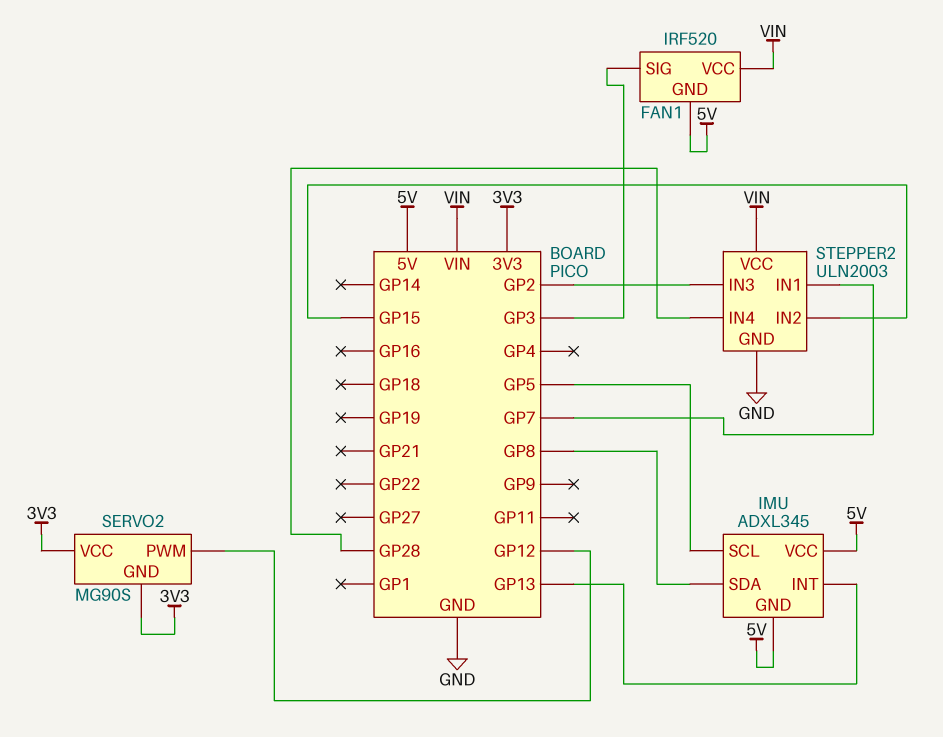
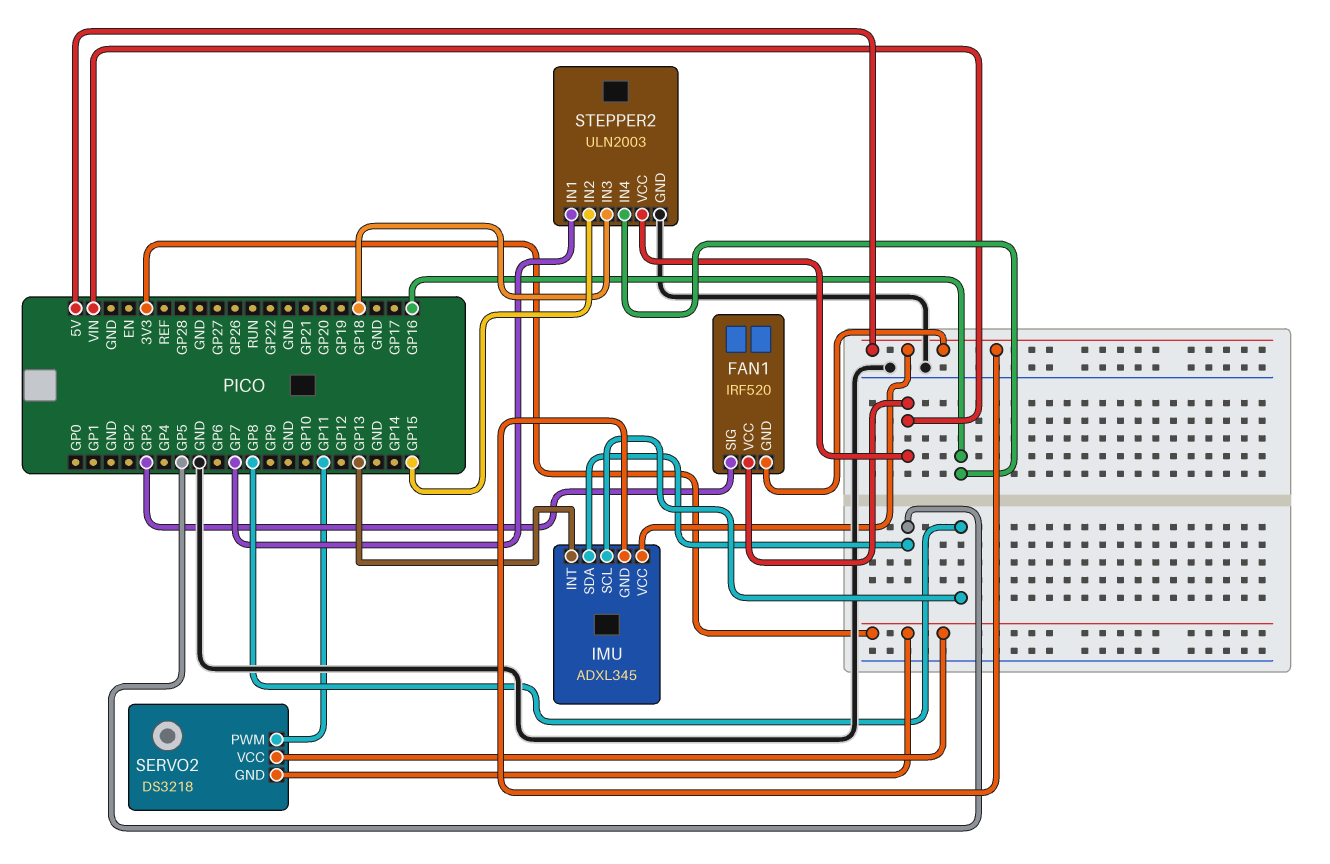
IMU pin SCL: GP5 -> GP8
IMU pin SDA: GP8 -> GP5
SERVO2: MG90S -> DS3218
SERVO2 pin PWM: GP12 -> GP11
STEPPER2 pin IN3: GP2 -> GP18
STEPPER2 pin IN4: GP28 -> GP16

